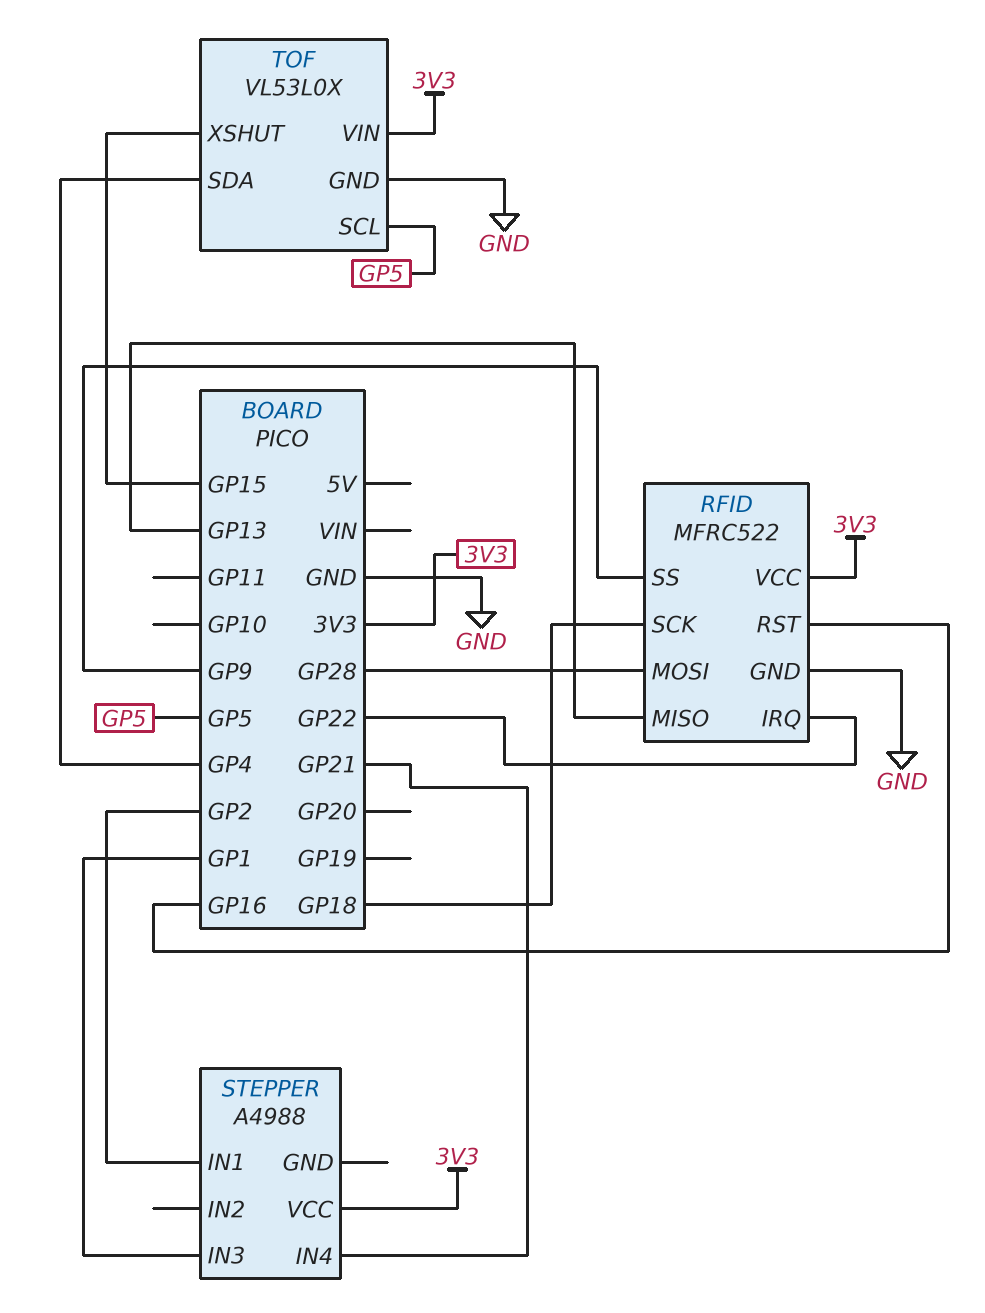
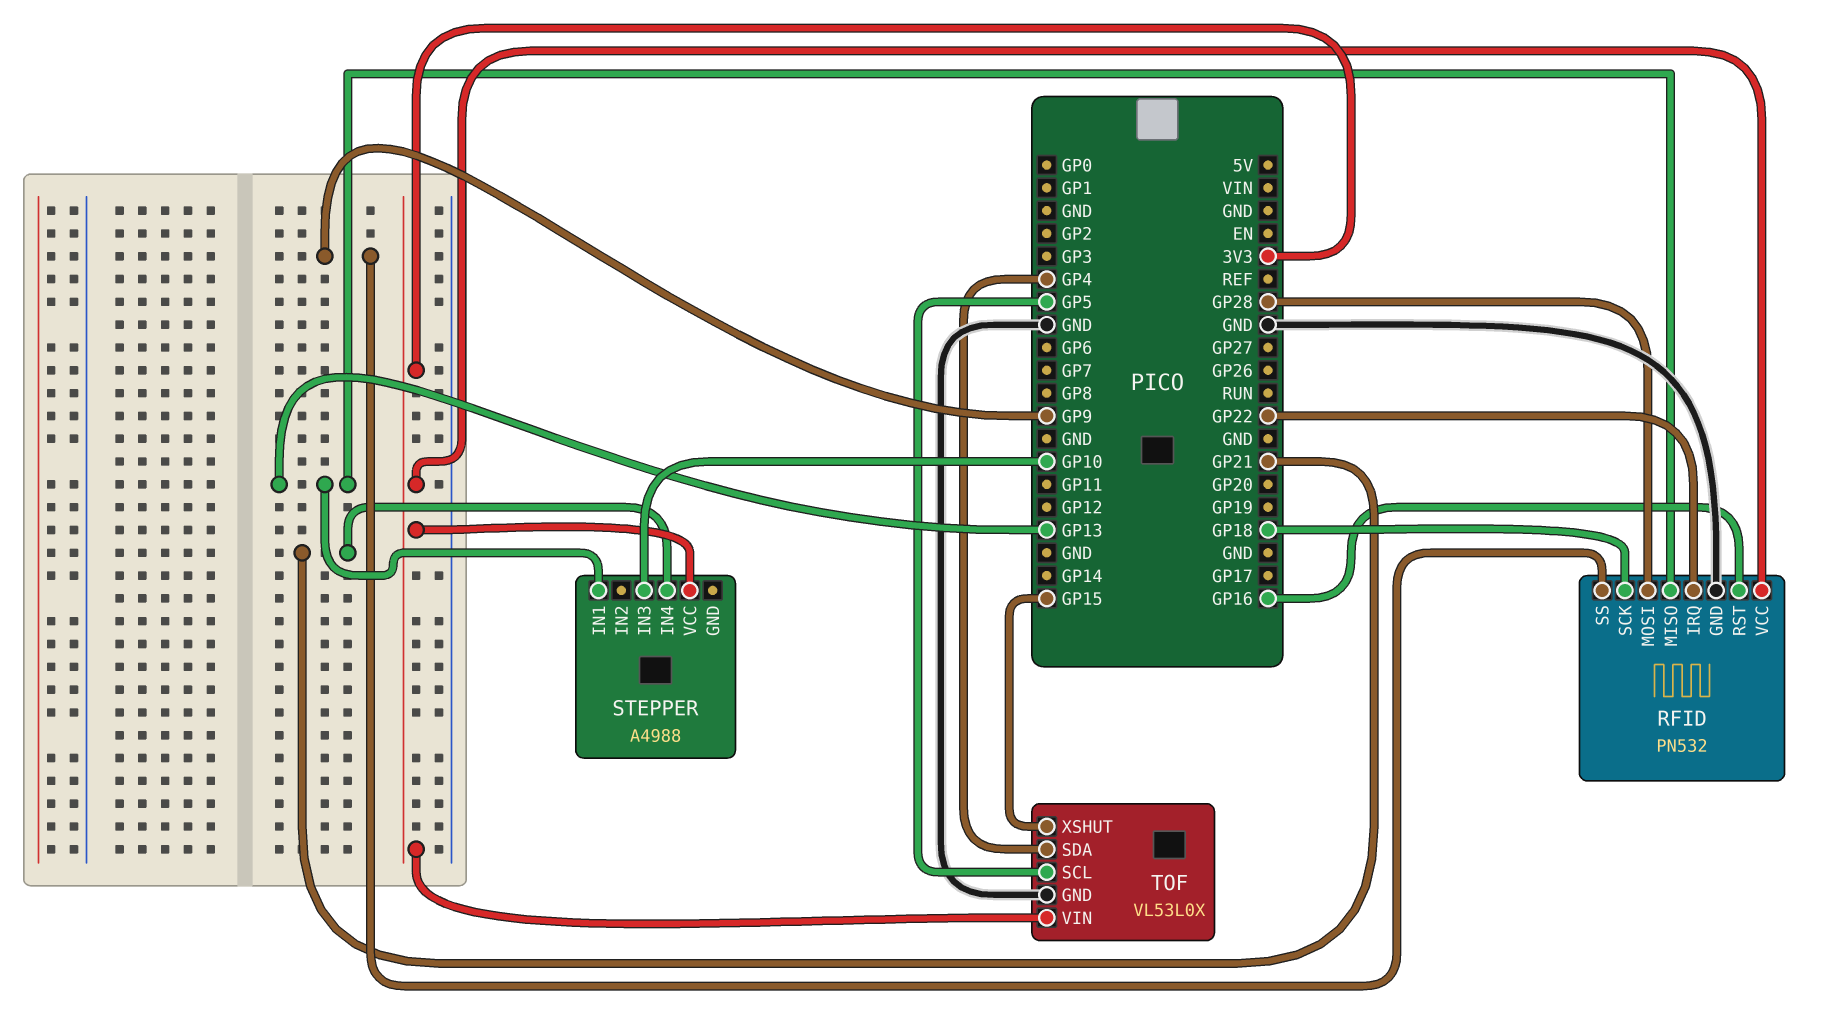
RFID: MFRC522 -> PN532
STEPPER pin IN1: GP2 -> GP13
STEPPER pin IN3: GP1 -> GP10

